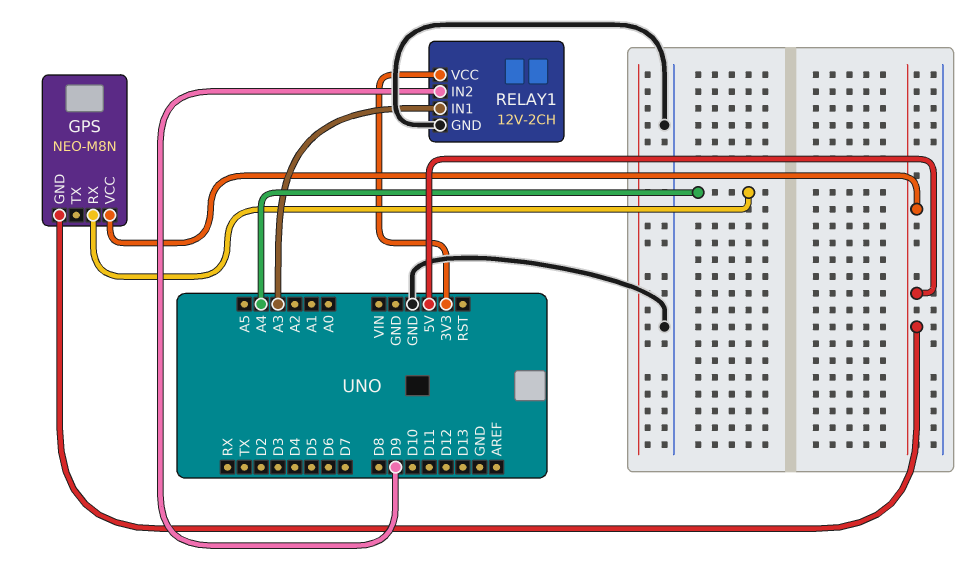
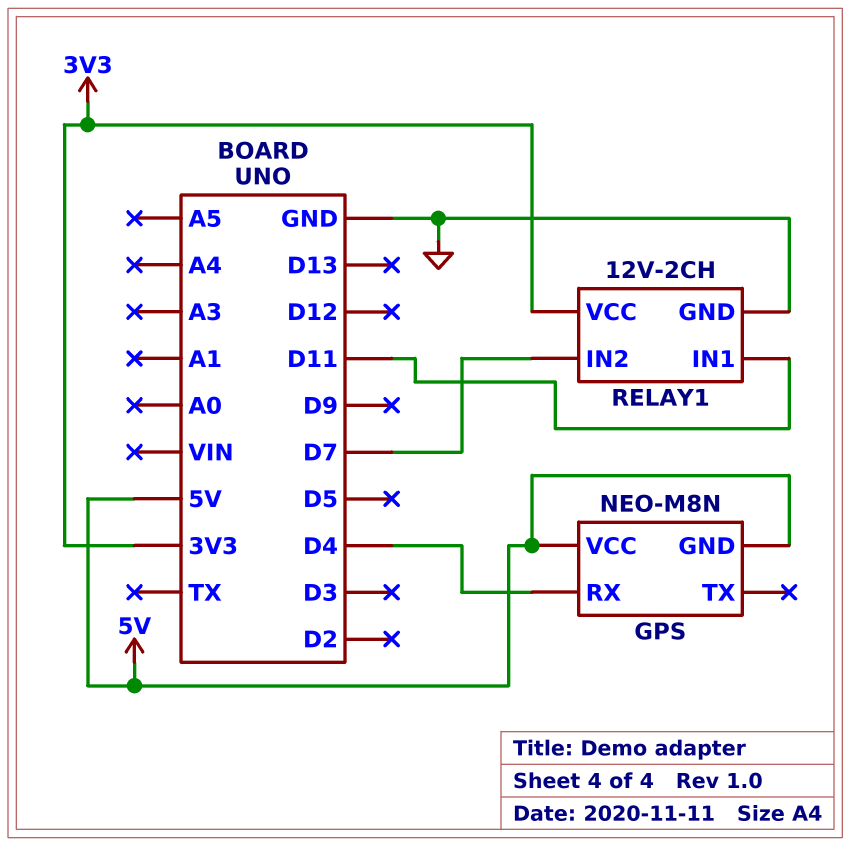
GPS pin RX: A4 -> D4
RELAY1 pin IN1: A3 -> D11
RELAY1 pin IN2: D9 -> D7

